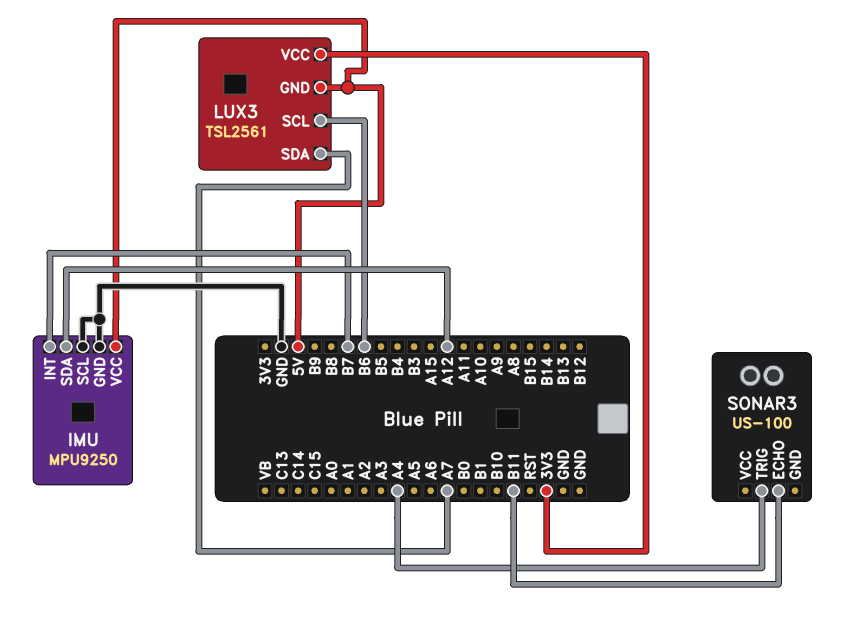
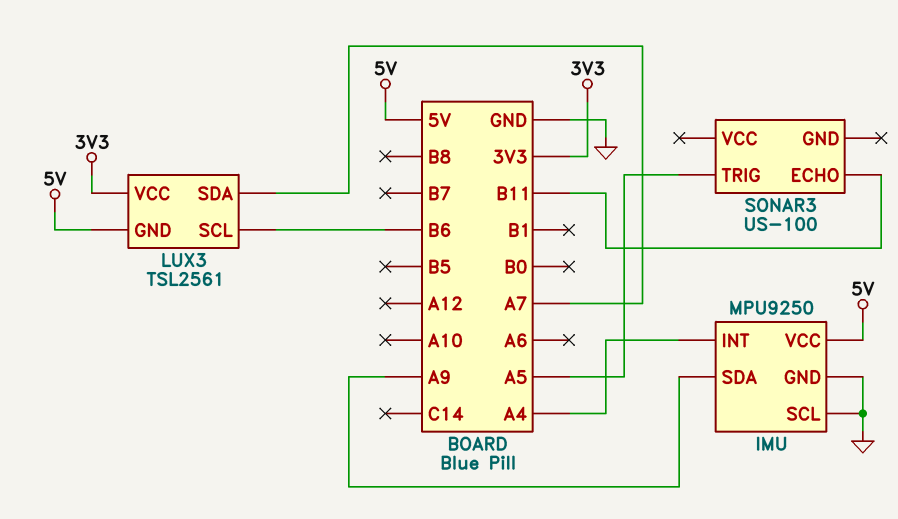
IMU pin INT: B7 -> A4
IMU pin SDA: A12 -> A9
SONAR3 pin TRIG: A4 -> A5

